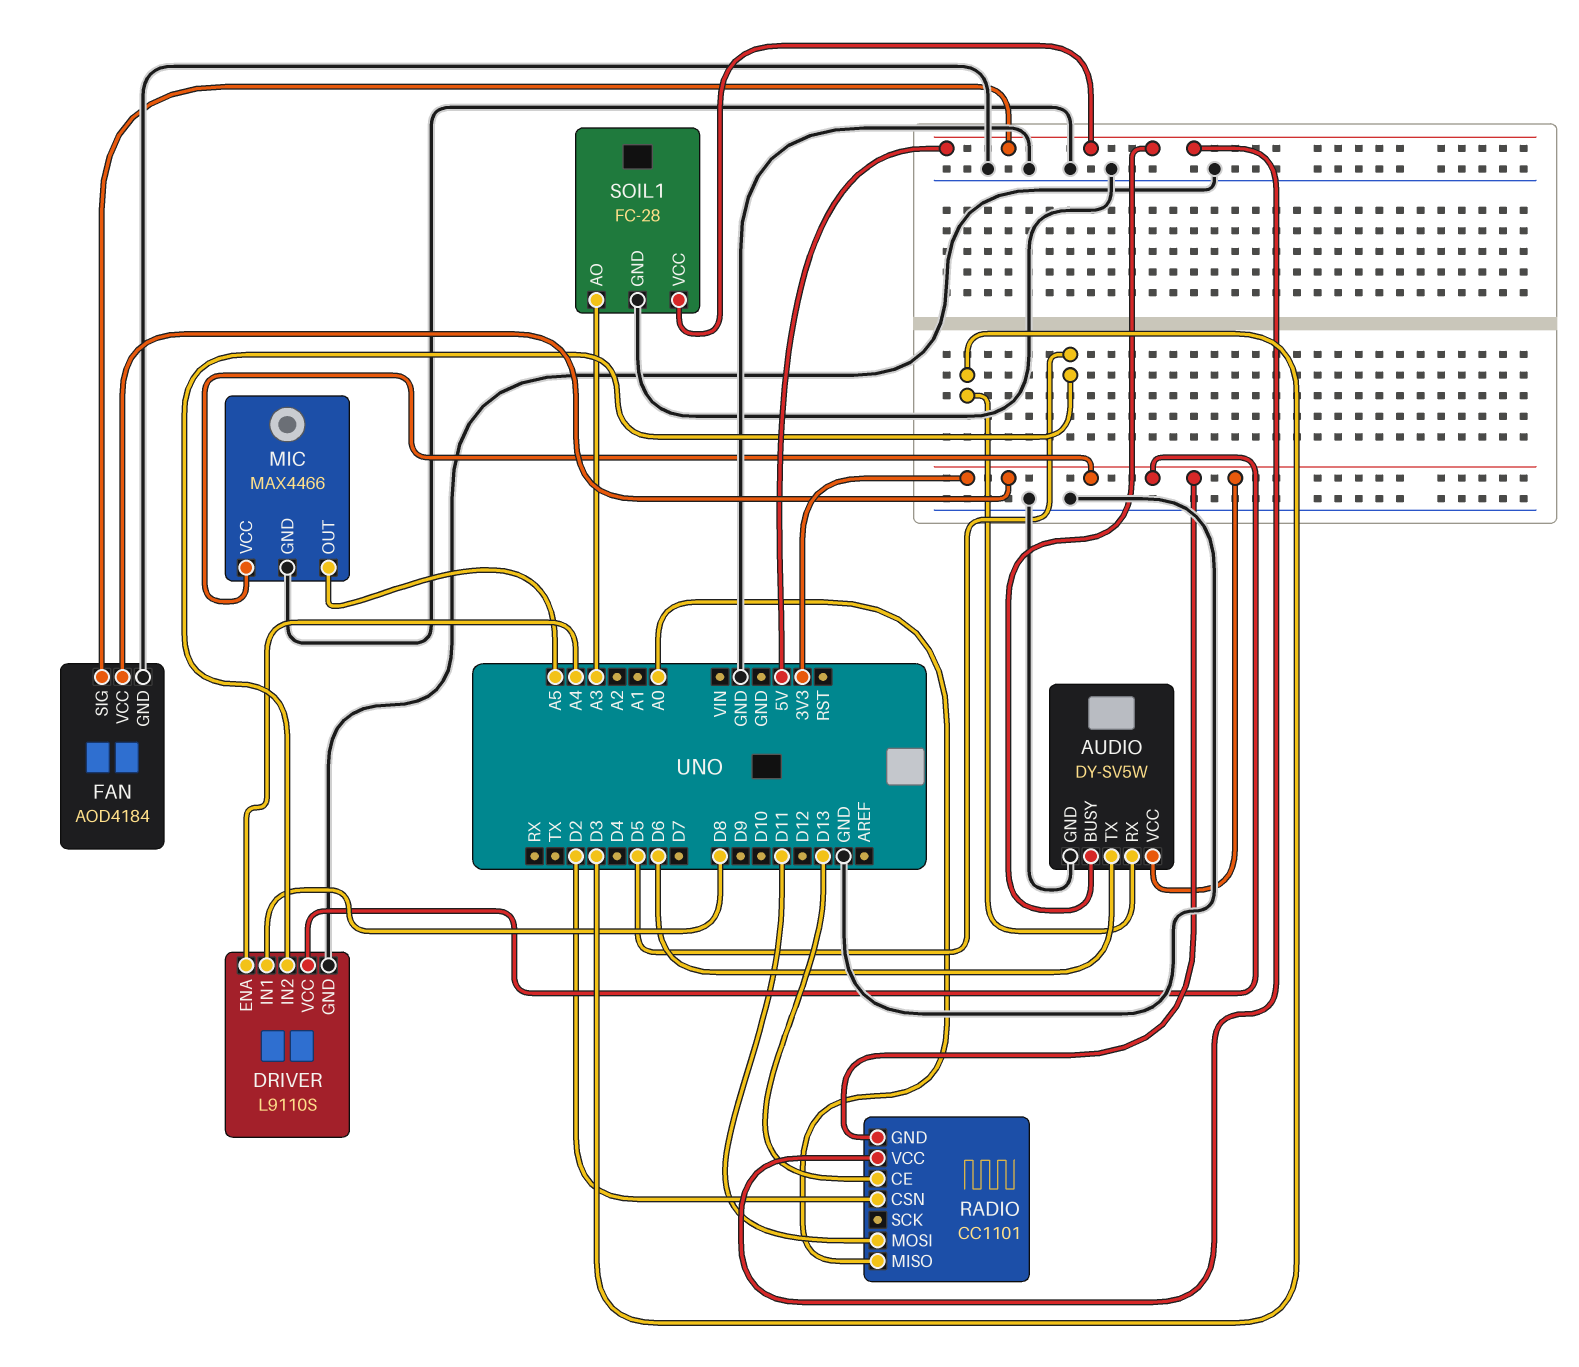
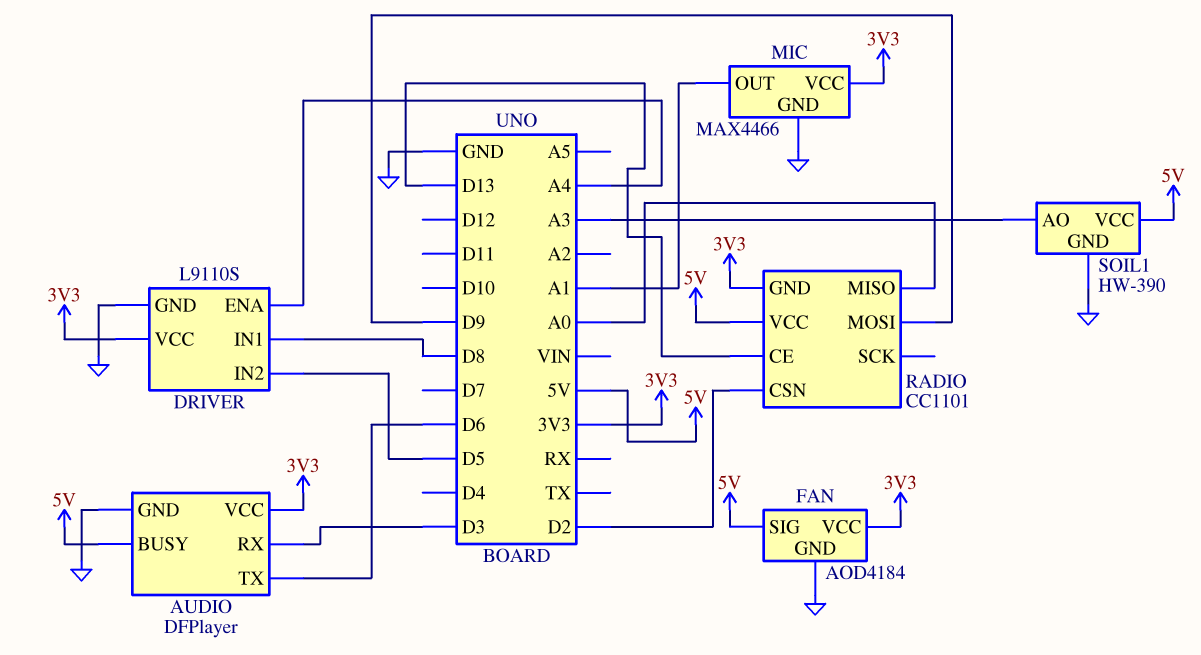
AUDIO: DY-SV5W -> DFPlayer
MIC pin OUT: A5 -> A1
RADIO pin MOSI: D11 -> D9
SOIL1: FC-28 -> HW-390

